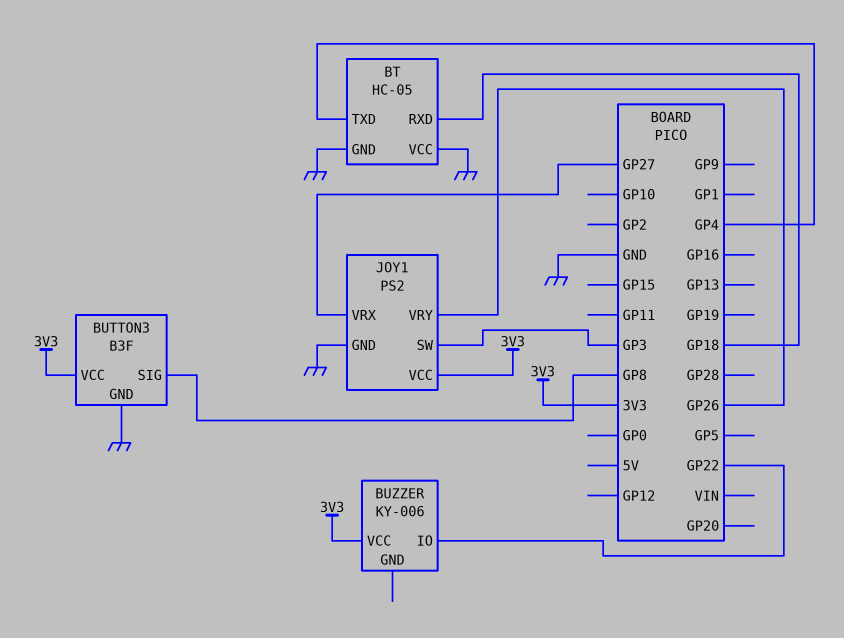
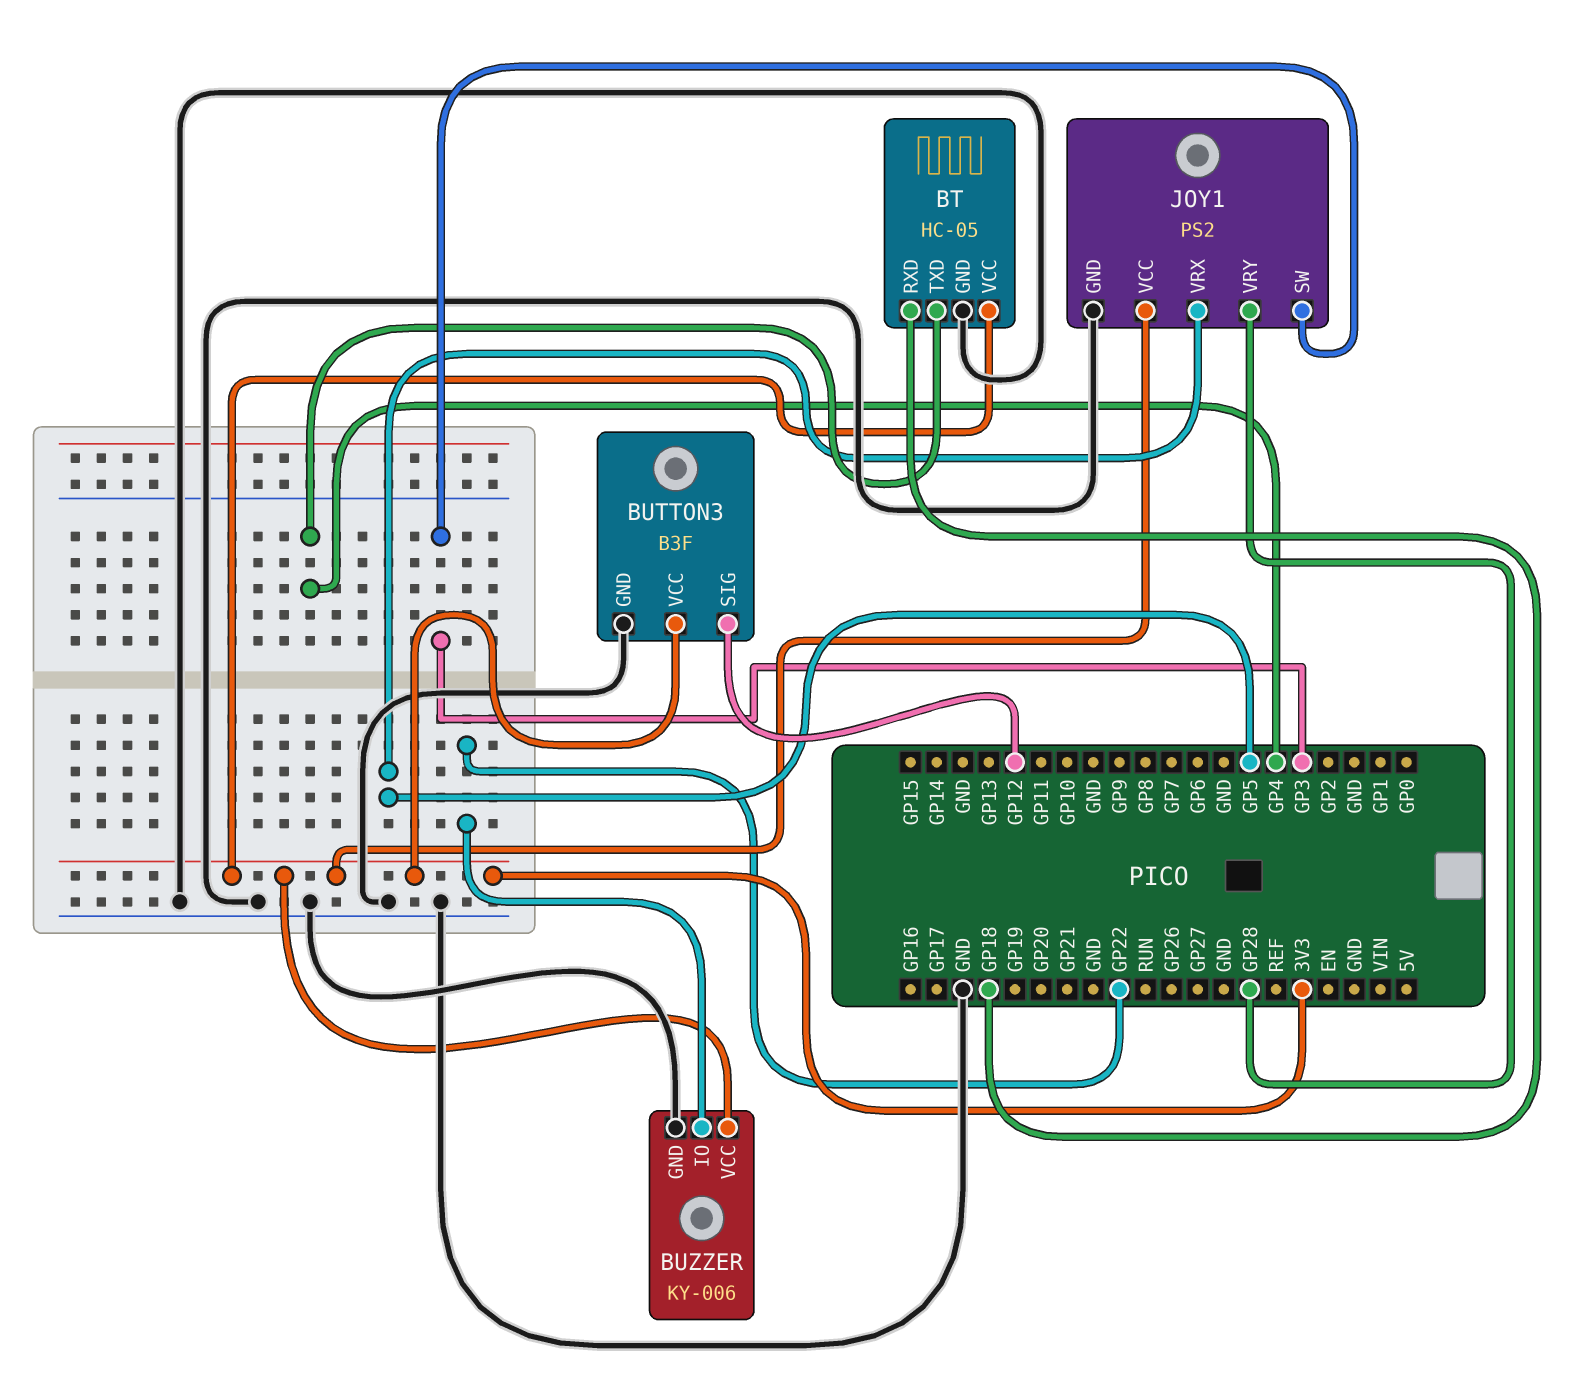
BT pin VCC: GND -> 3V3
BUTTON3 pin SIG: GP8 -> GP12
BUZZER pin GND: none -> GND
JOY1 pin VRX: GP27 -> GP5
JOY1 pin VRY: GP26 -> GP28

